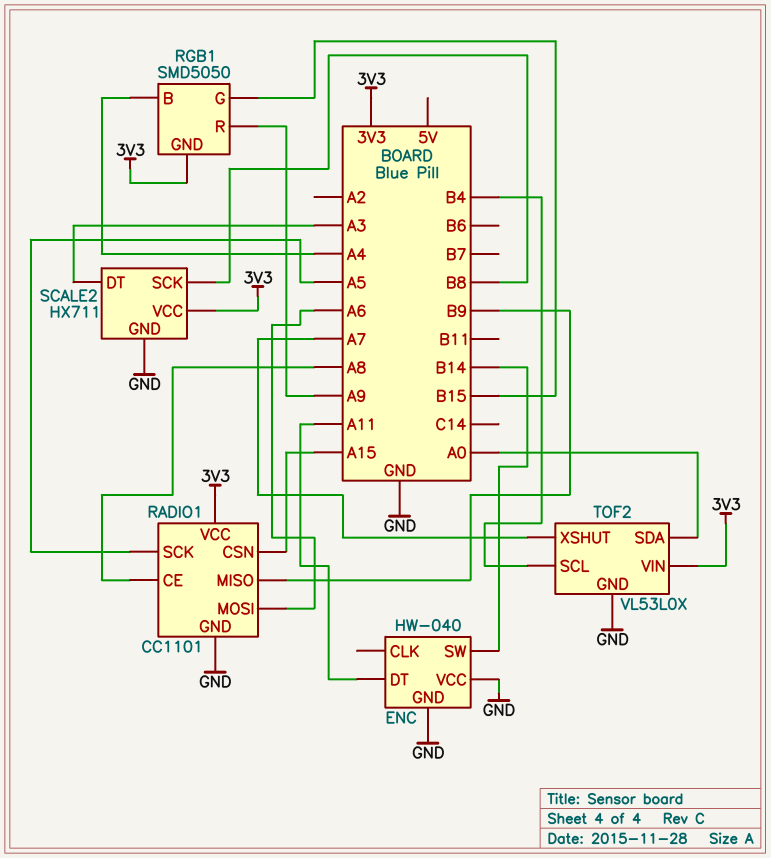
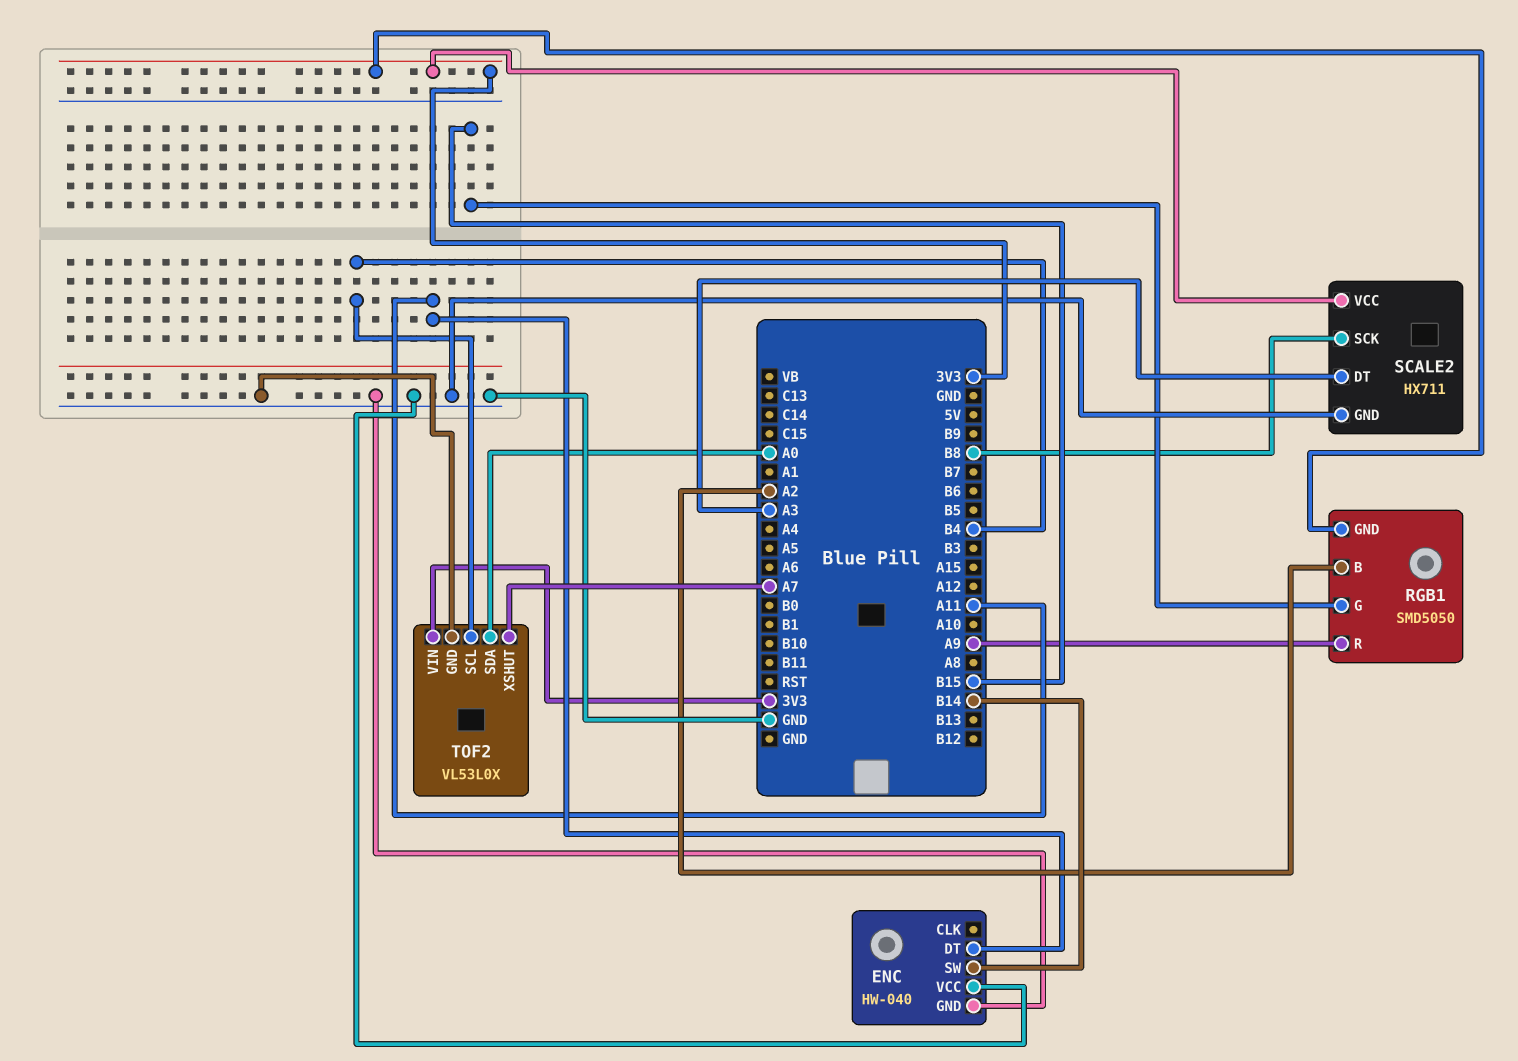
RADIO1: CC1101 -> none
RADIO1 pin CE: A8 -> none
RADIO1 pin CSN: A15 -> none
RADIO1 pin GND: GND -> none
RADIO1 pin MISO: B9 -> none
RADIO1 pin MOSI: A6 -> none
RADIO1 pin SCK: A5 -> none
RADIO1 pin VCC: 3V3 -> none
RGB1 pin B: A4 -> A2

